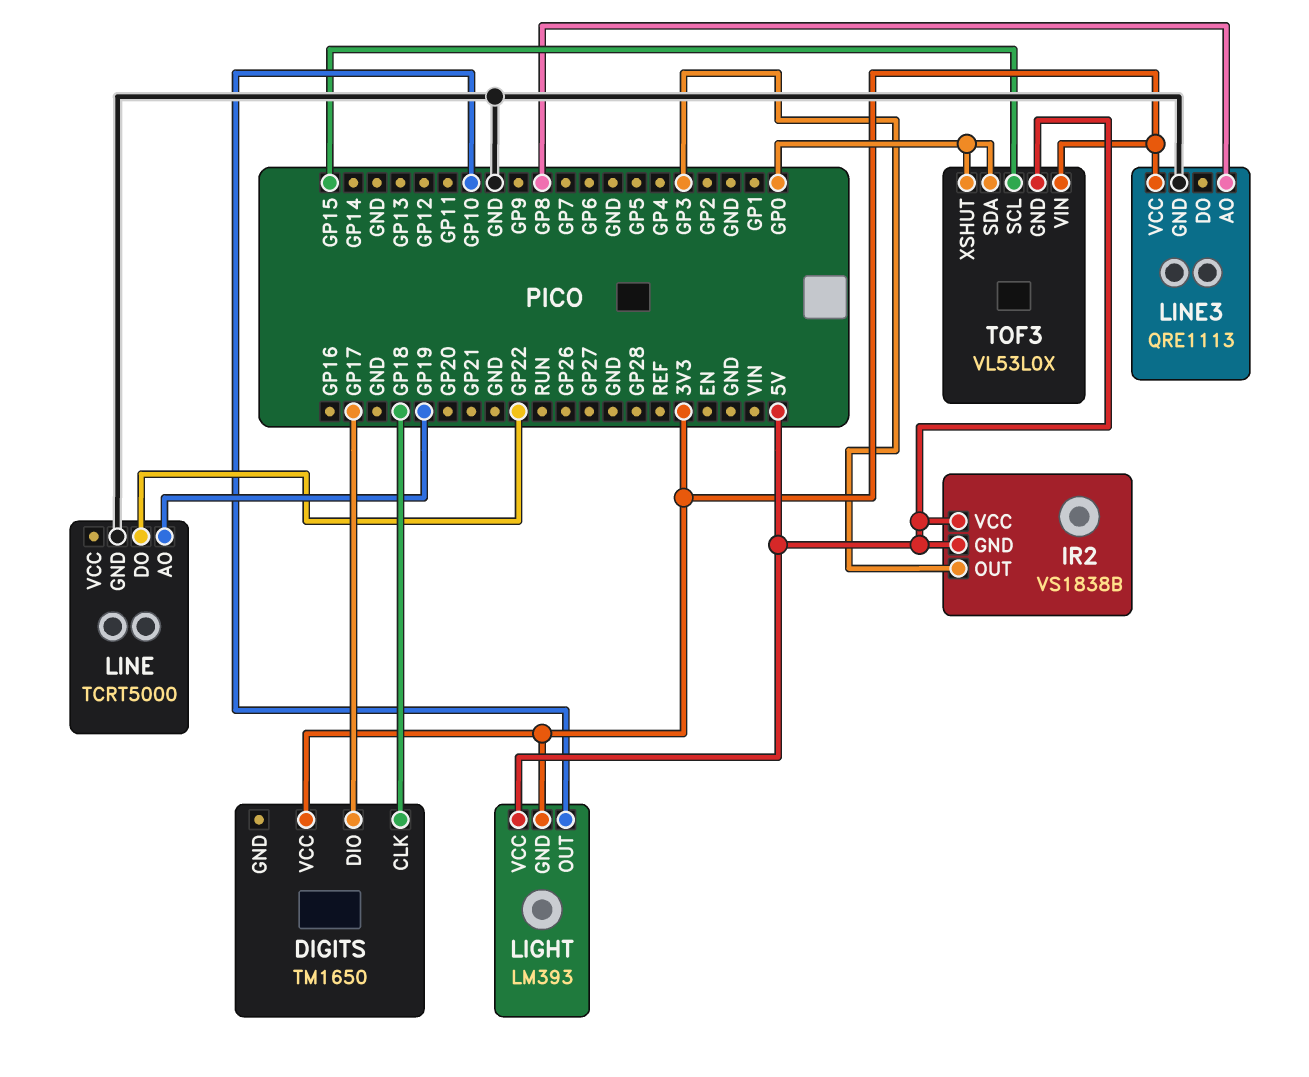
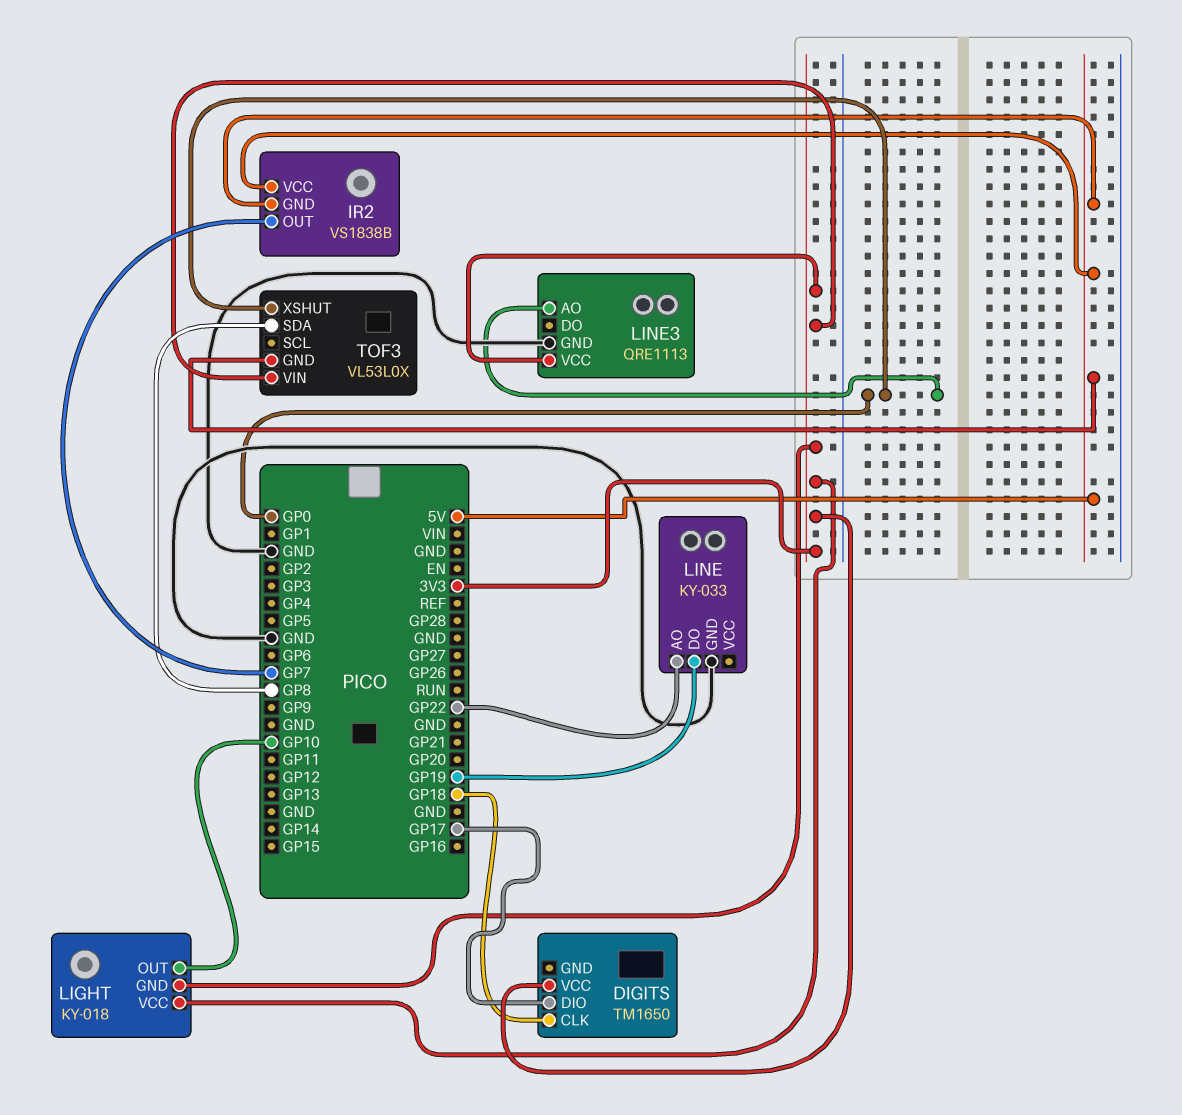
IR2 pin OUT: GP3 -> GP7
LIGHT: LM393 -> KY-018
LIGHT pin VCC: 5V -> 3V3
LINE: TCRT5000 -> KY-033
LINE pin AO: GP19 -> GP22
LINE pin DO: GP22 -> GP19
LINE3 pin AO: GP8 -> GP0
TOF3 pin SCL: GP15 -> none
TOF3 pin SDA: GP0 -> GP8

